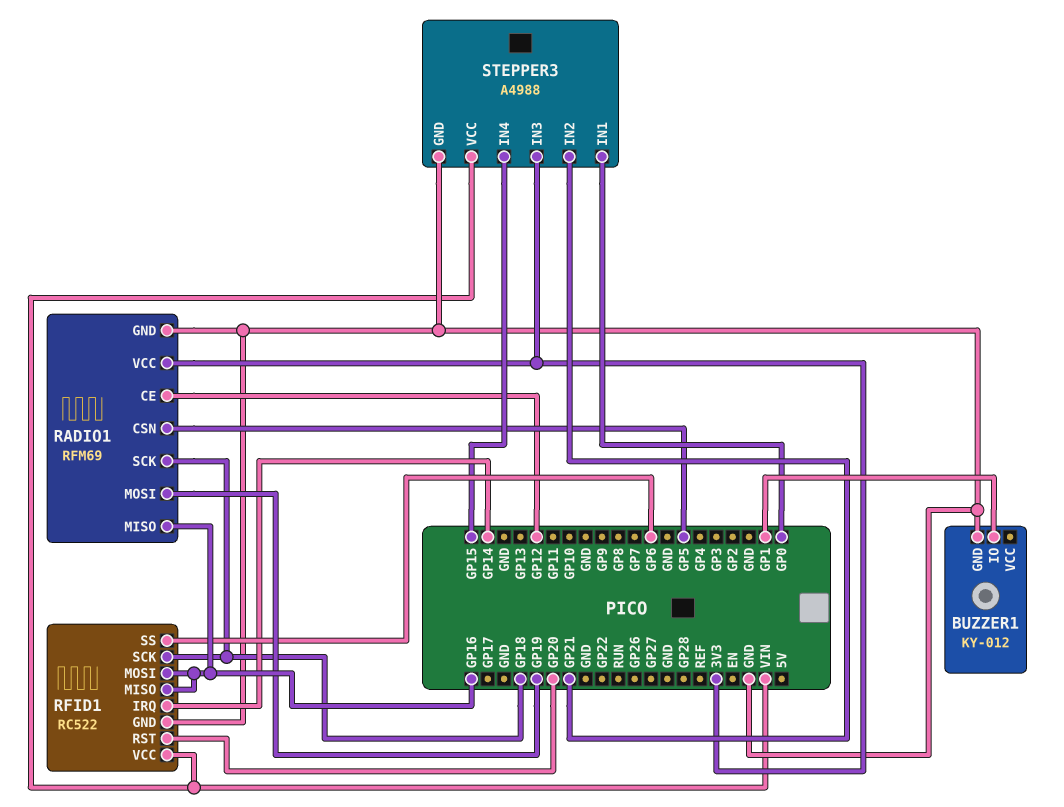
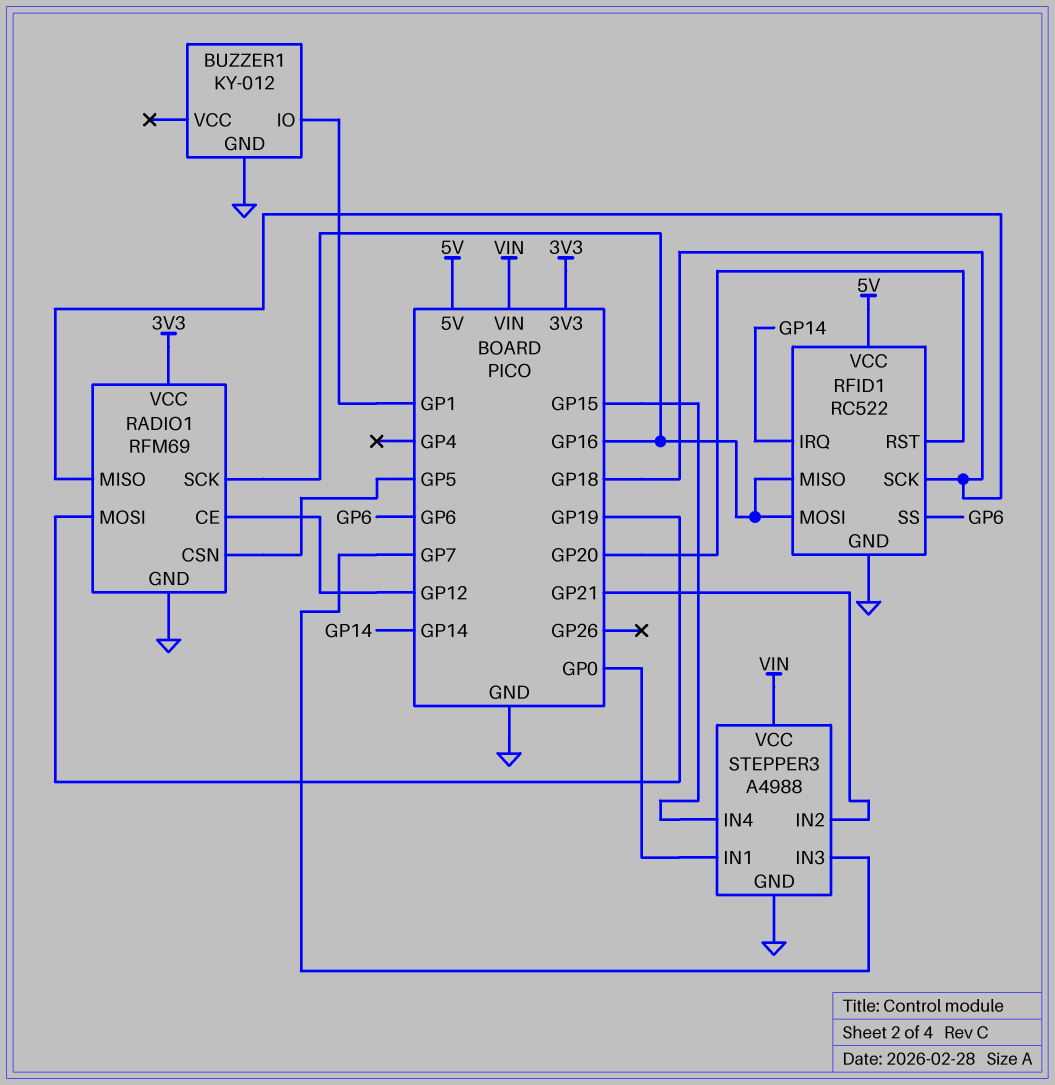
RADIO1 pin MISO: GP16 -> GP18
RADIO1 pin SCK: GP18 -> GP16
RFID1 pin VCC: VIN -> 5V
STEPPER3 pin IN3: 3V3 -> GP7

